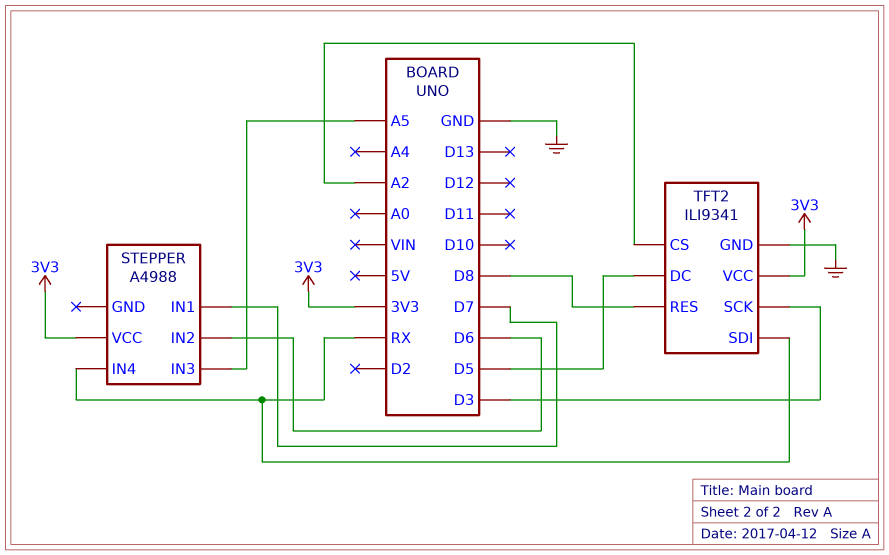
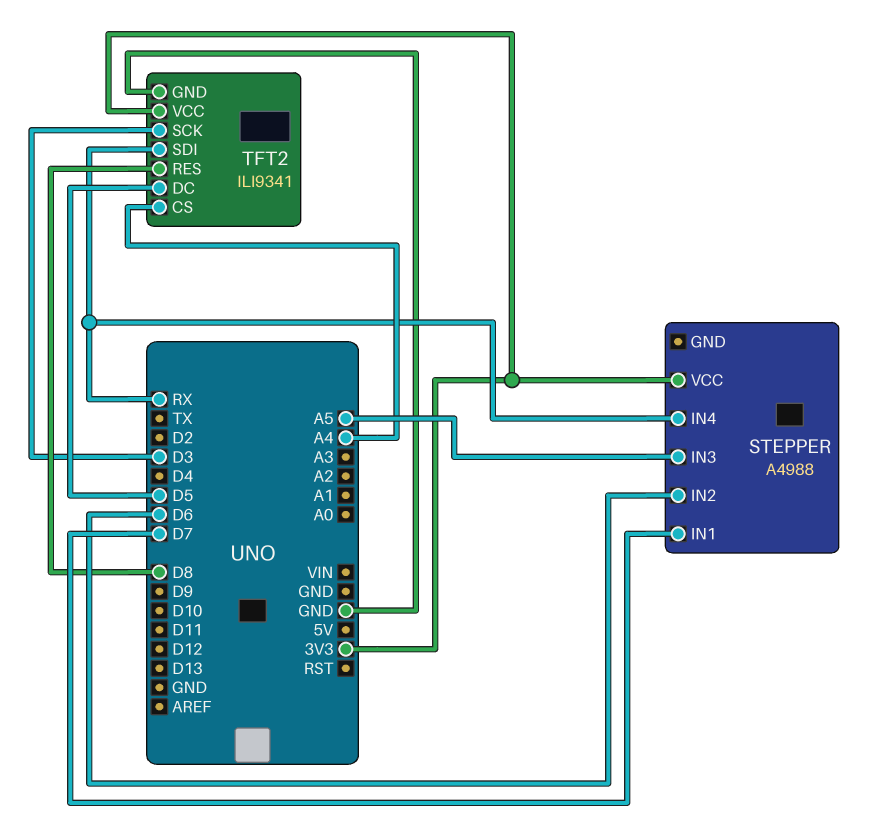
TFT2 pin CS: A2 -> A4

